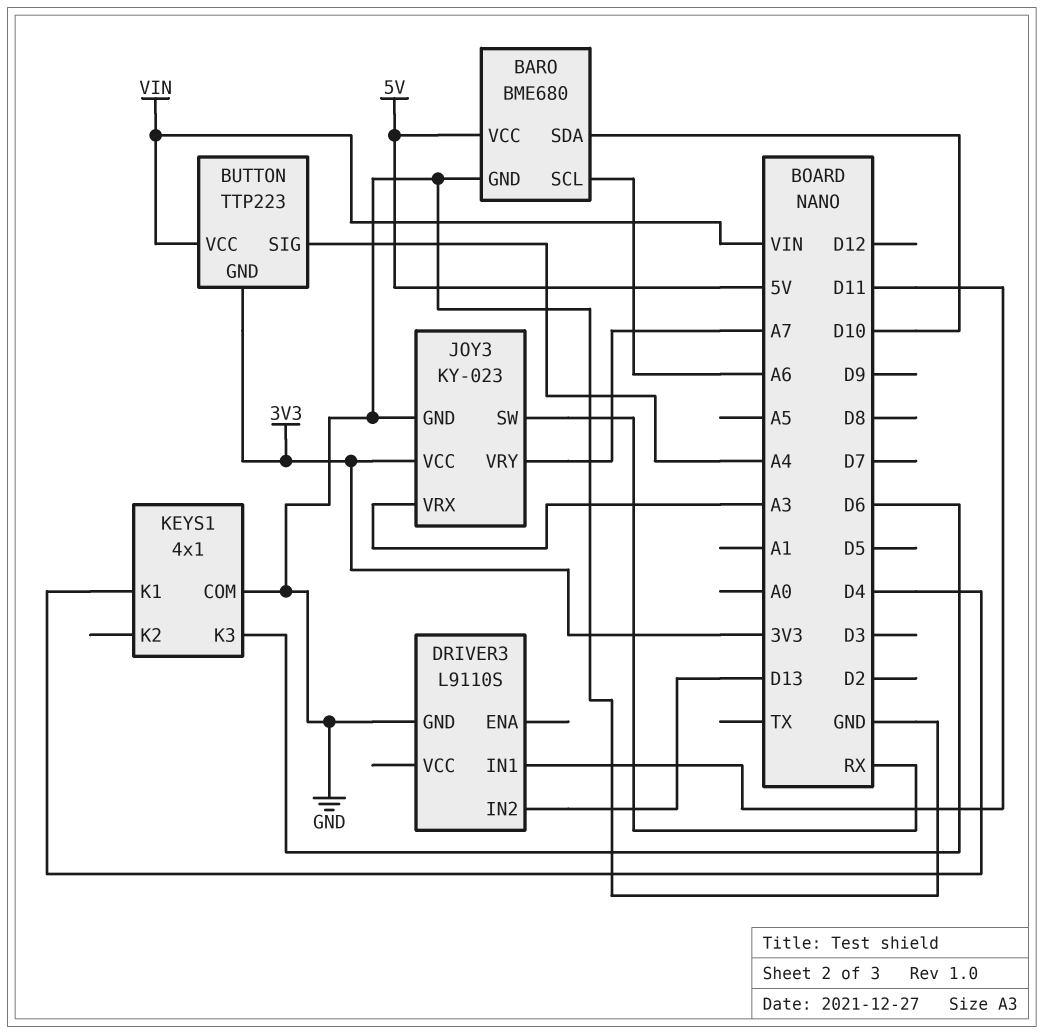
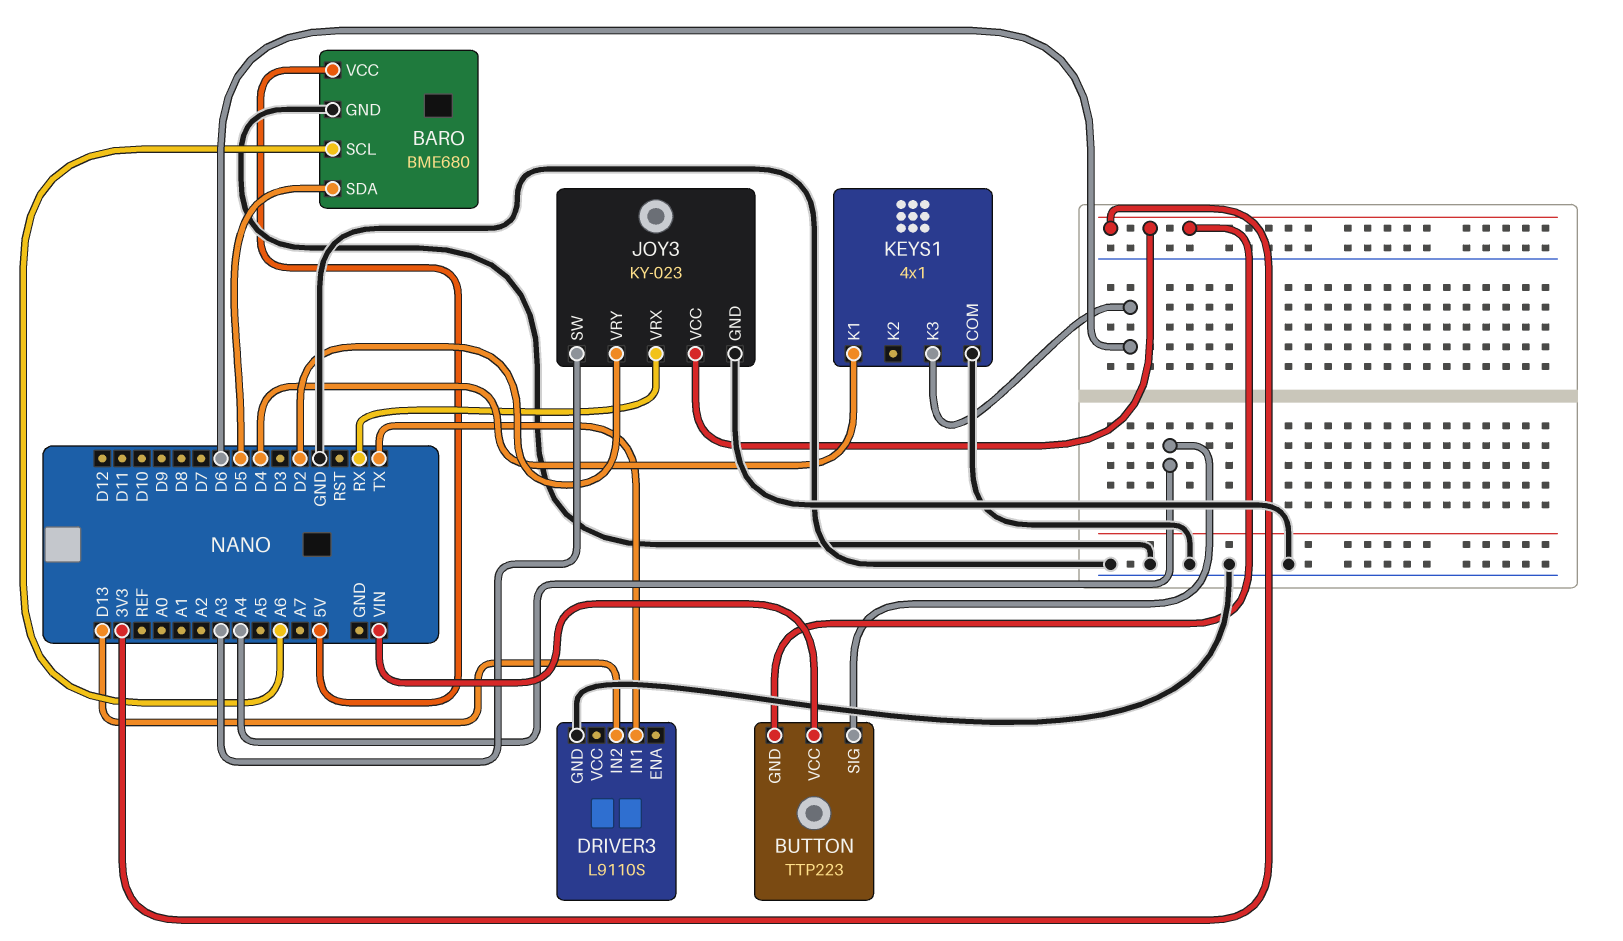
BARO pin SDA: D10 -> D5
DRIVER3 pin IN1: D11 -> TX
JOY3 pin SW: RX -> A3
JOY3 pin VRX: A3 -> RX
JOY3 pin VRY: A7 -> D2

